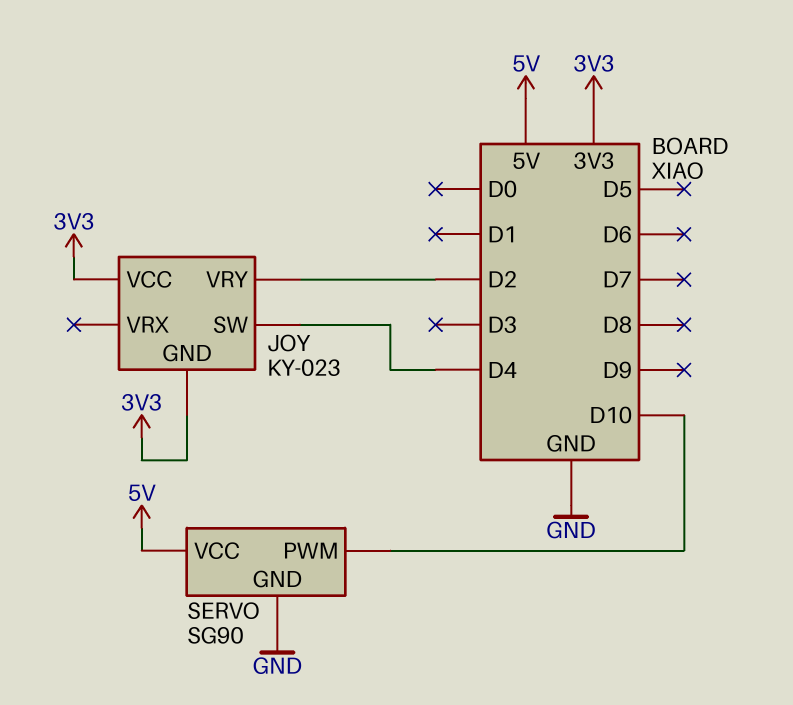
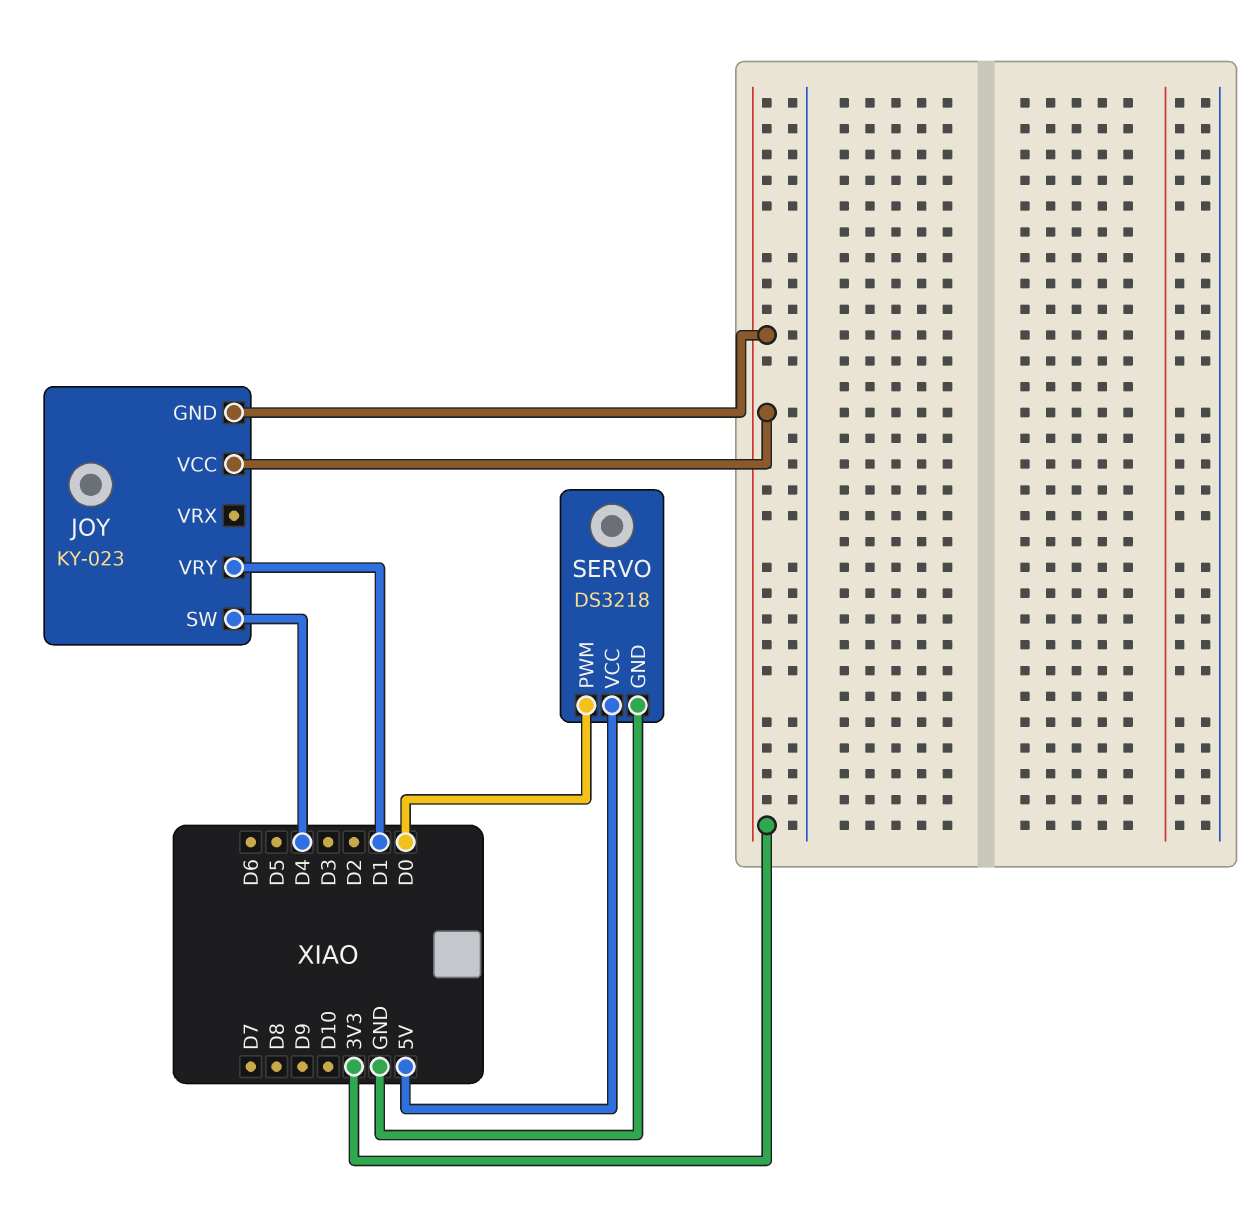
JOY pin VRY: D2 -> D1
SERVO: SG90 -> DS3218
SERVO pin PWM: D10 -> D0

